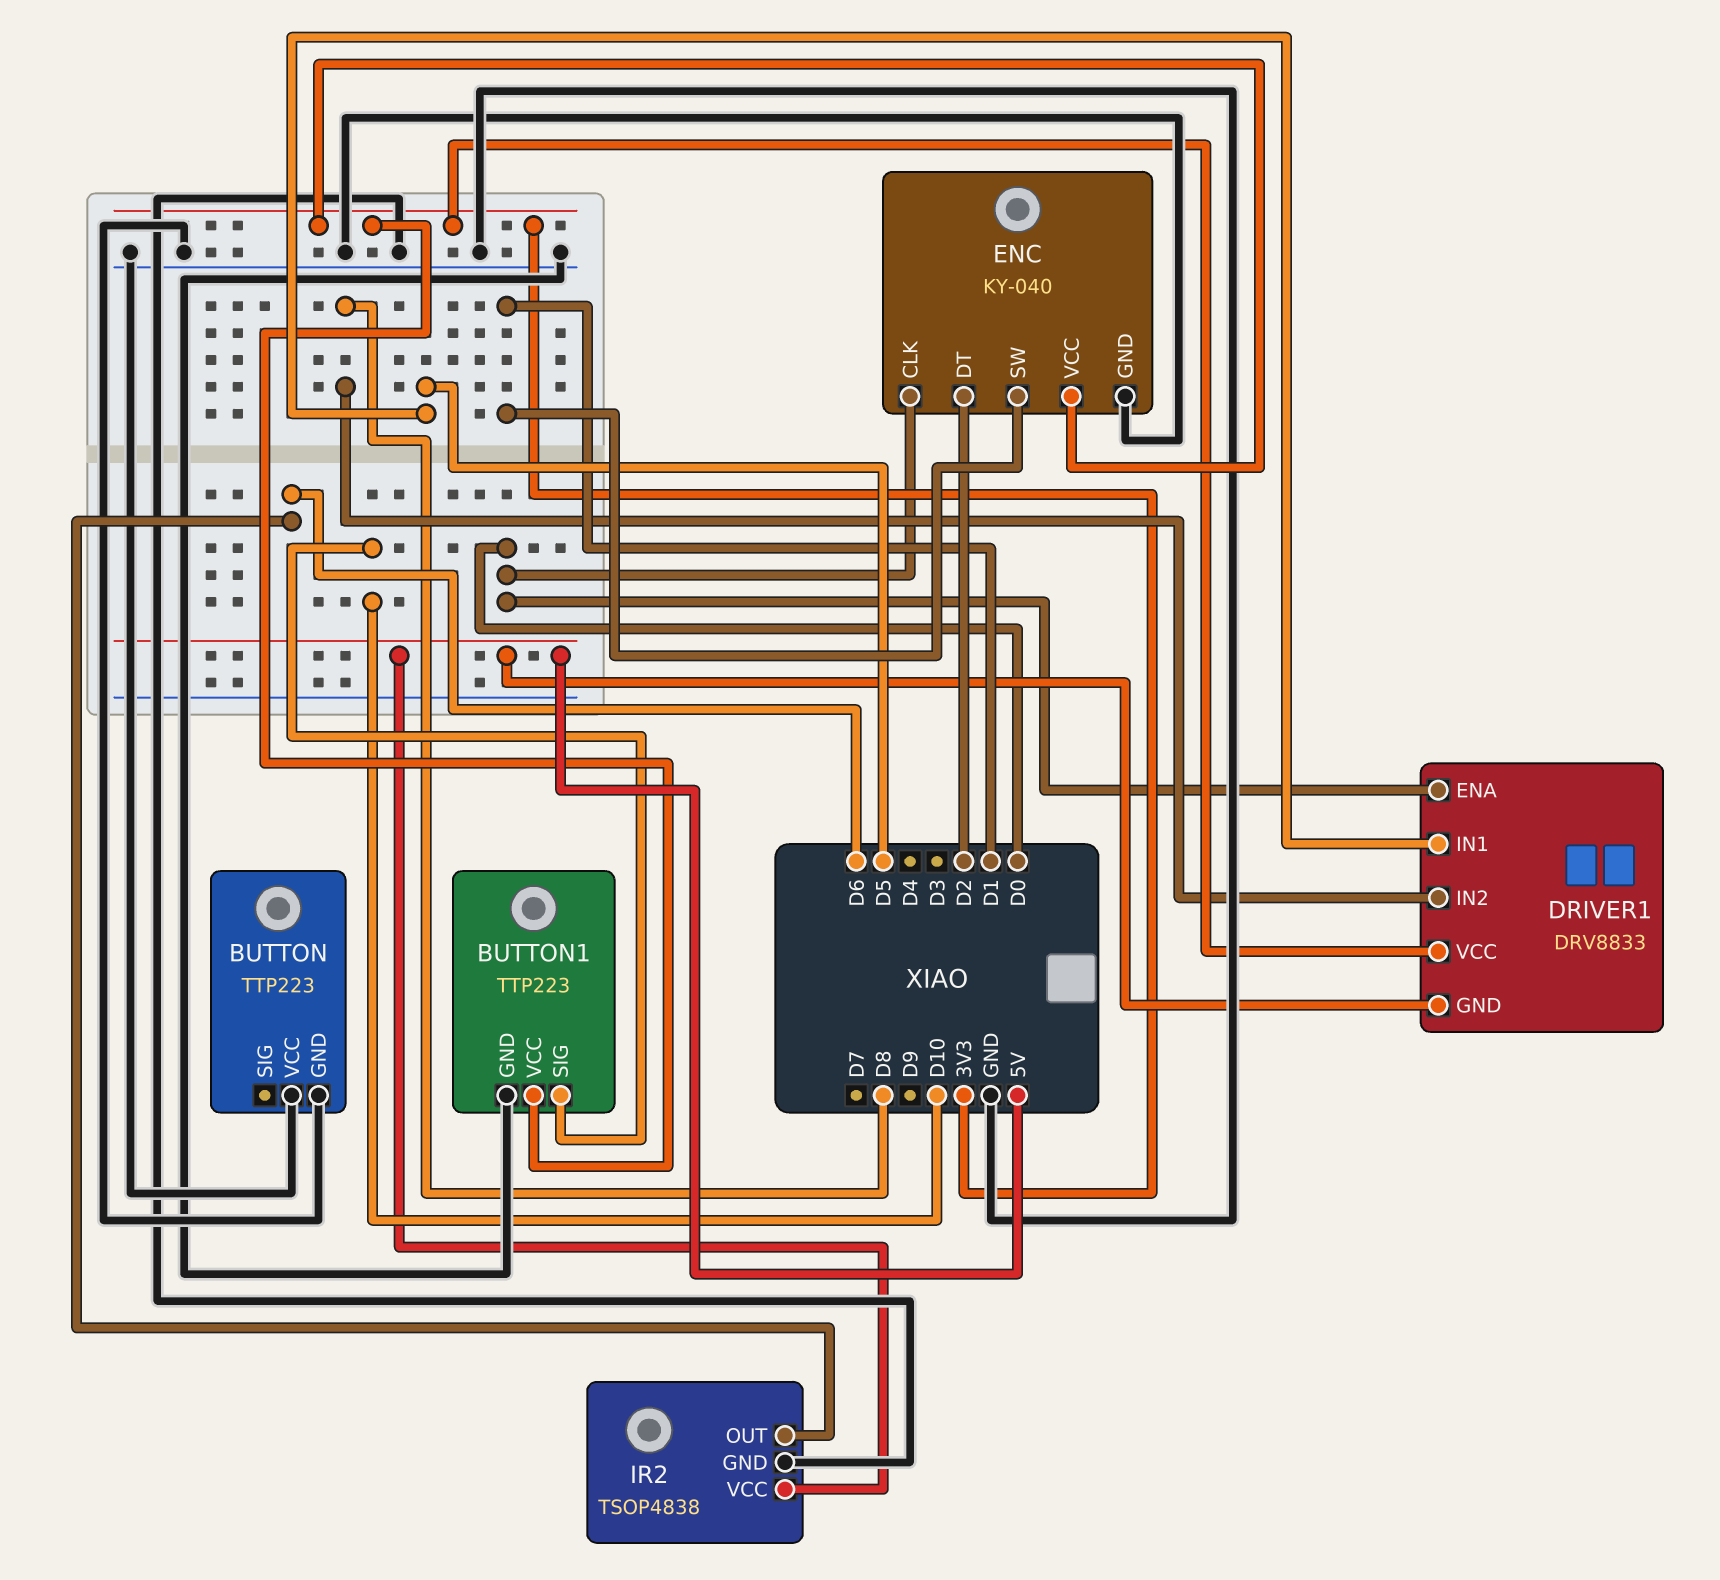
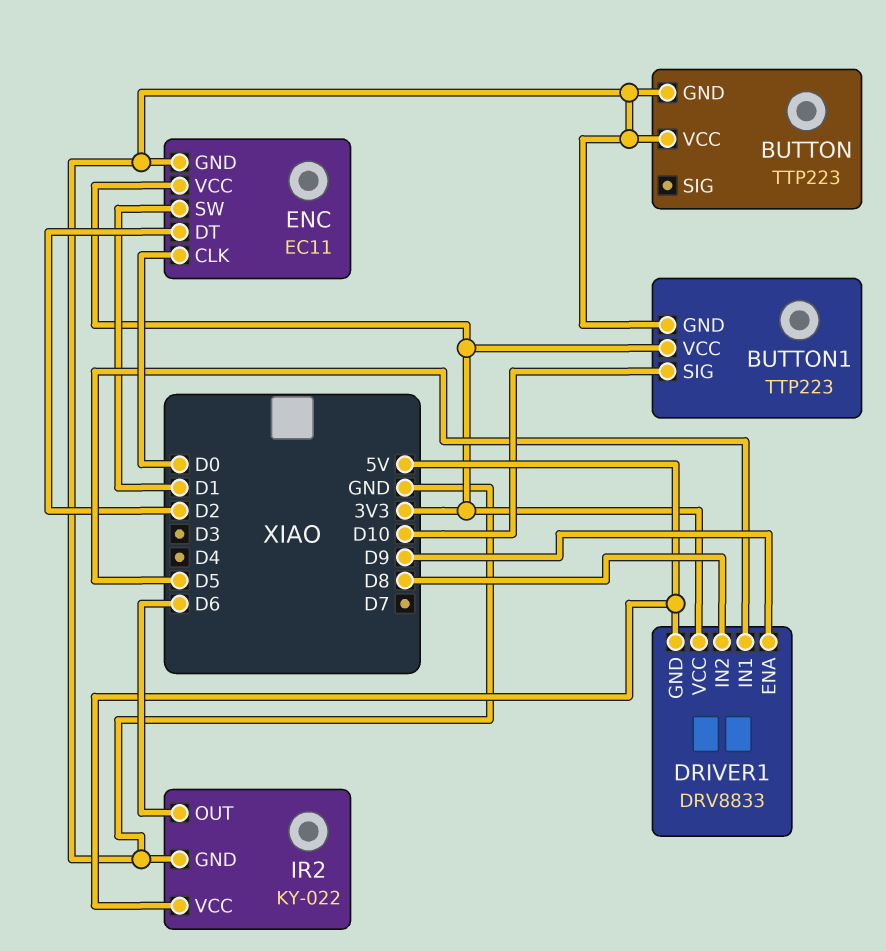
DRIVER1 pin ENA: D0 -> D9
ENC: KY-040 -> EC11
IR2: TSOP4838 -> KY-022

